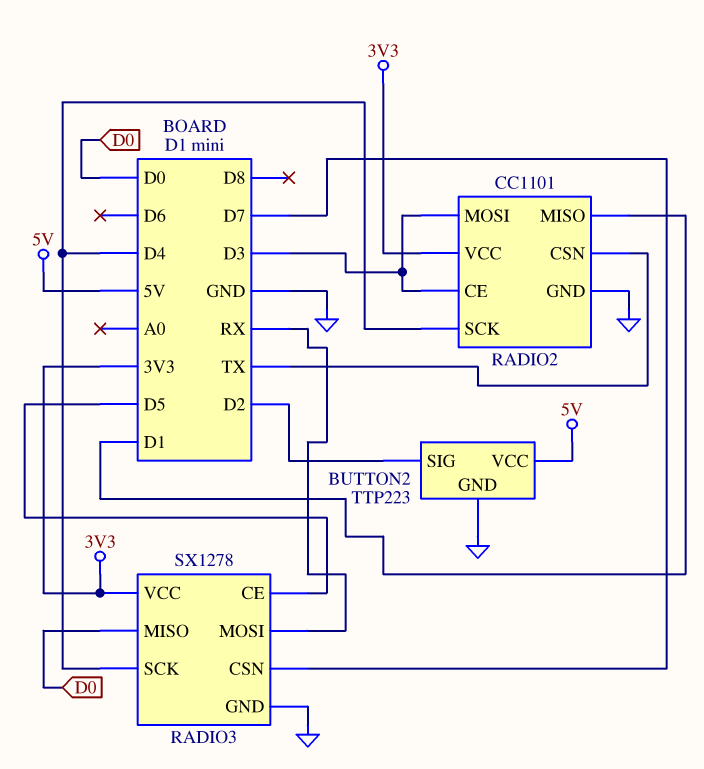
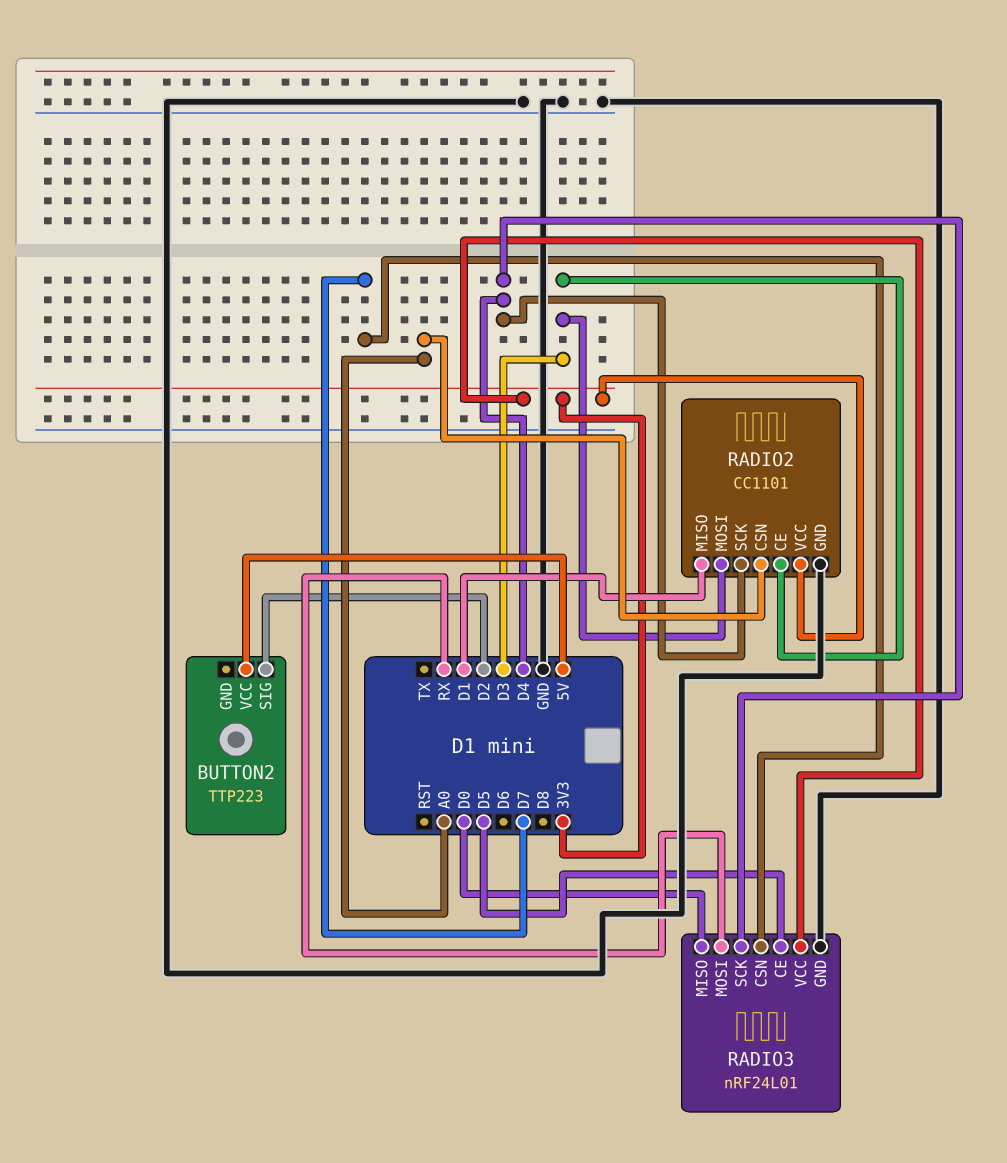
BUTTON2 pin GND: GND -> none
RADIO2 pin CSN: TX -> A0
RADIO3: SX1278 -> nRF24L01

